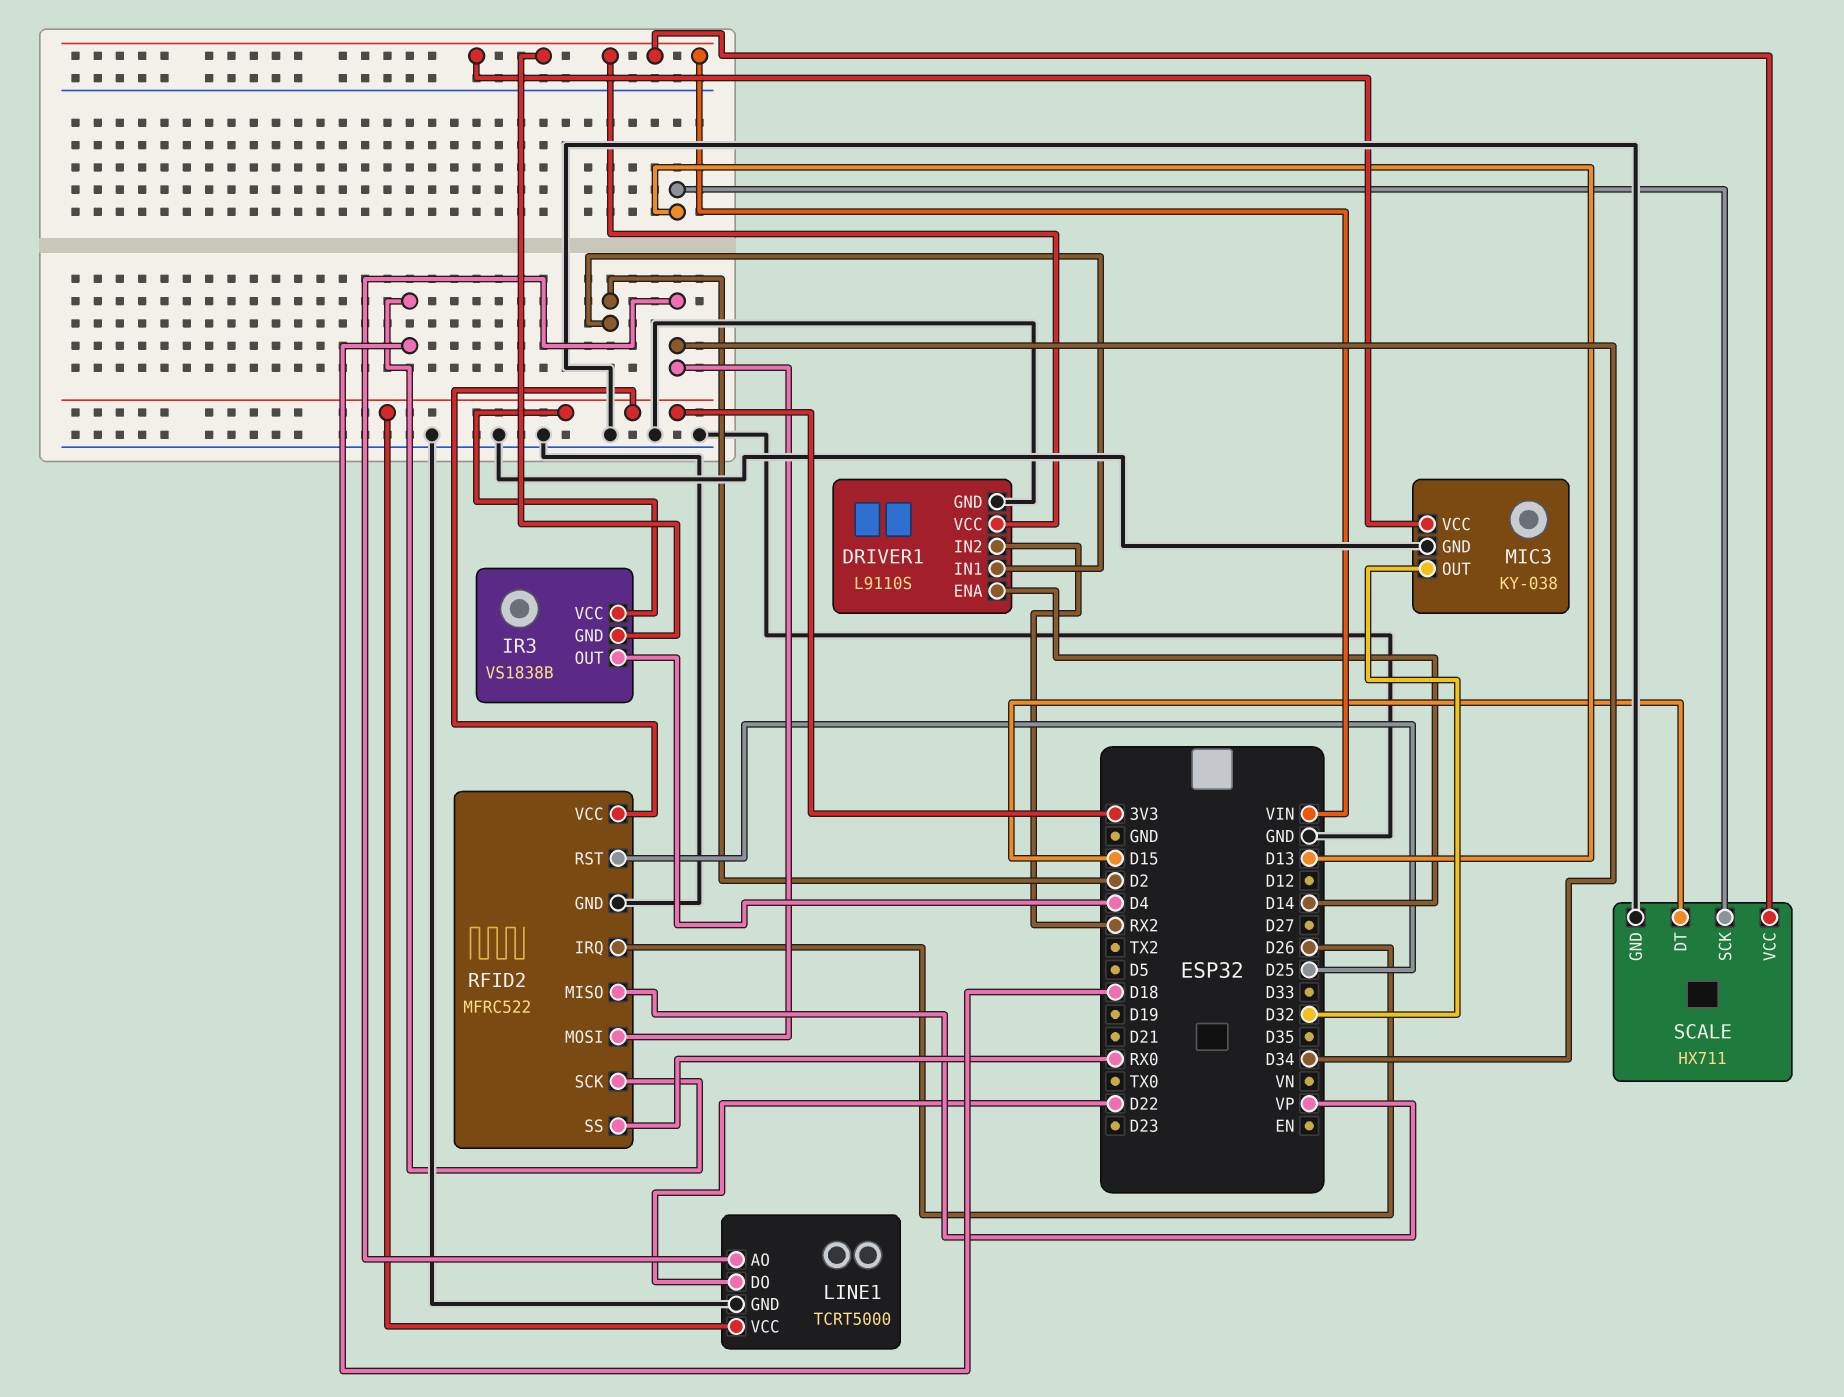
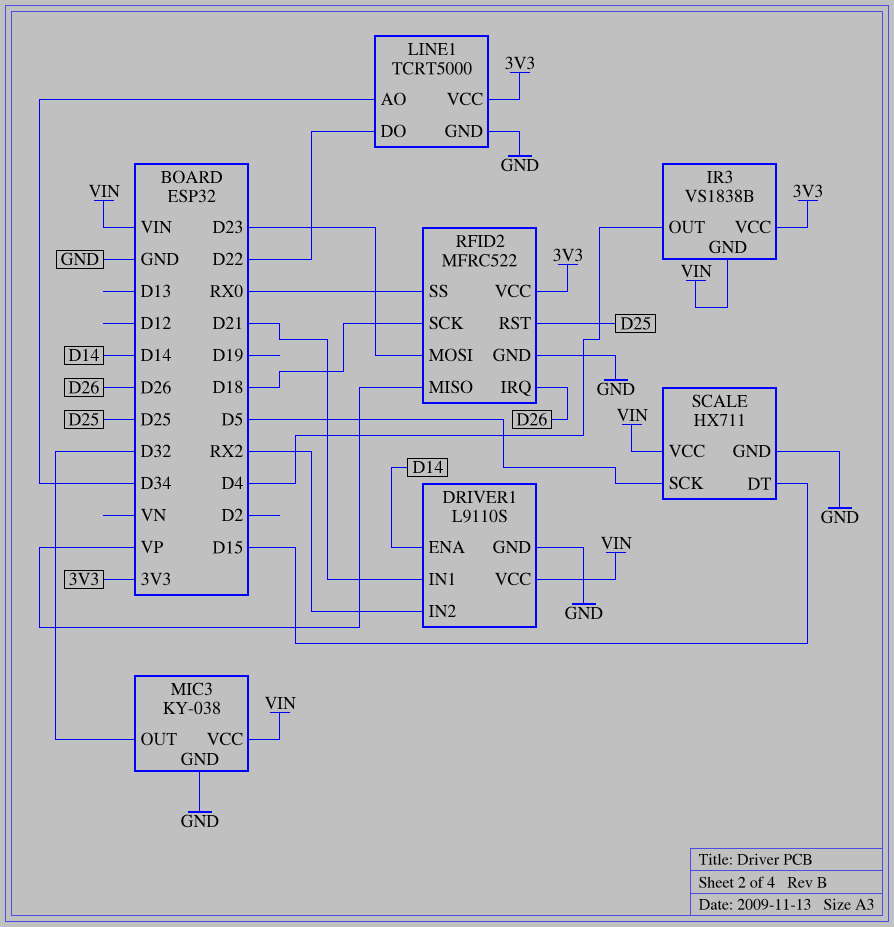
DRIVER1 pin IN1: D2 -> D21
RFID2 pin MOSI: D34 -> D23
SCALE pin SCK: D13 -> D5

